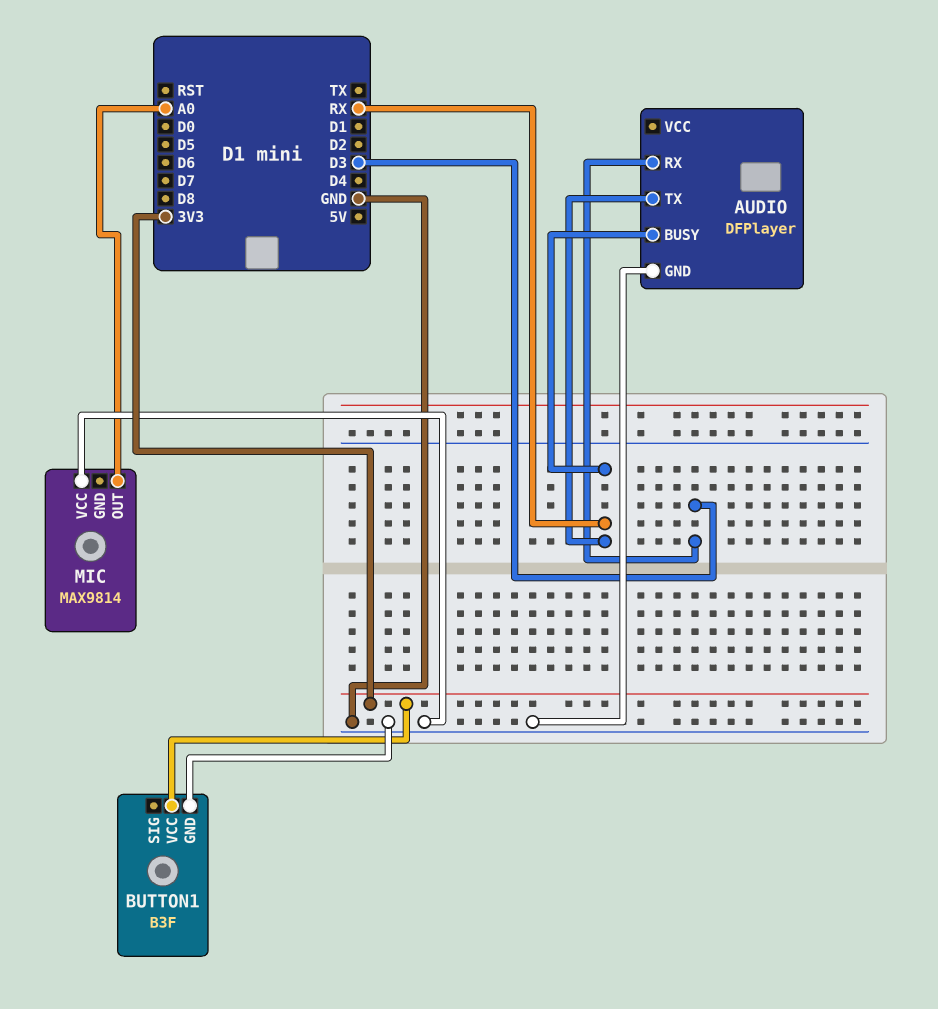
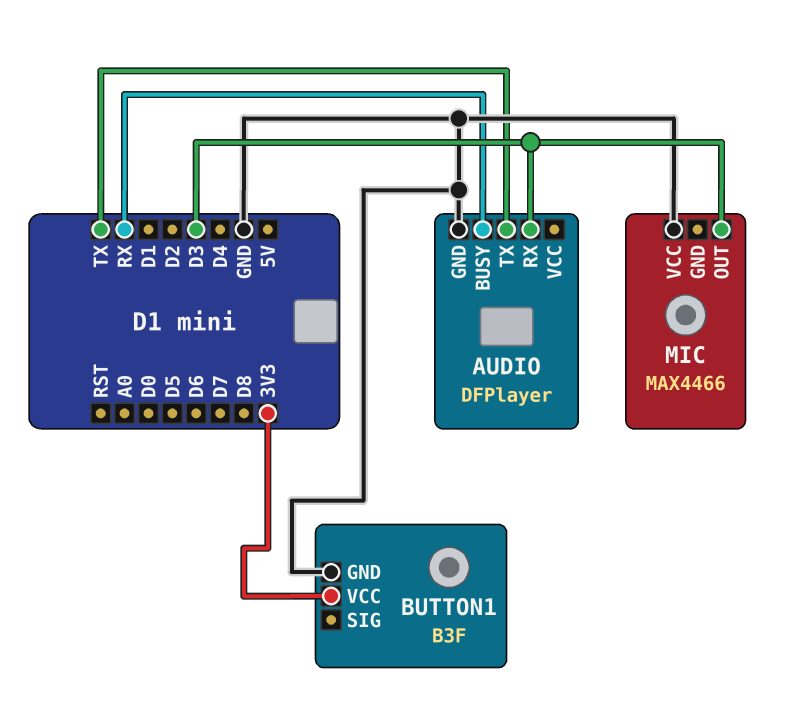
AUDIO pin TX: RX -> TX
MIC: MAX9814 -> MAX4466
MIC pin OUT: A0 -> D3

